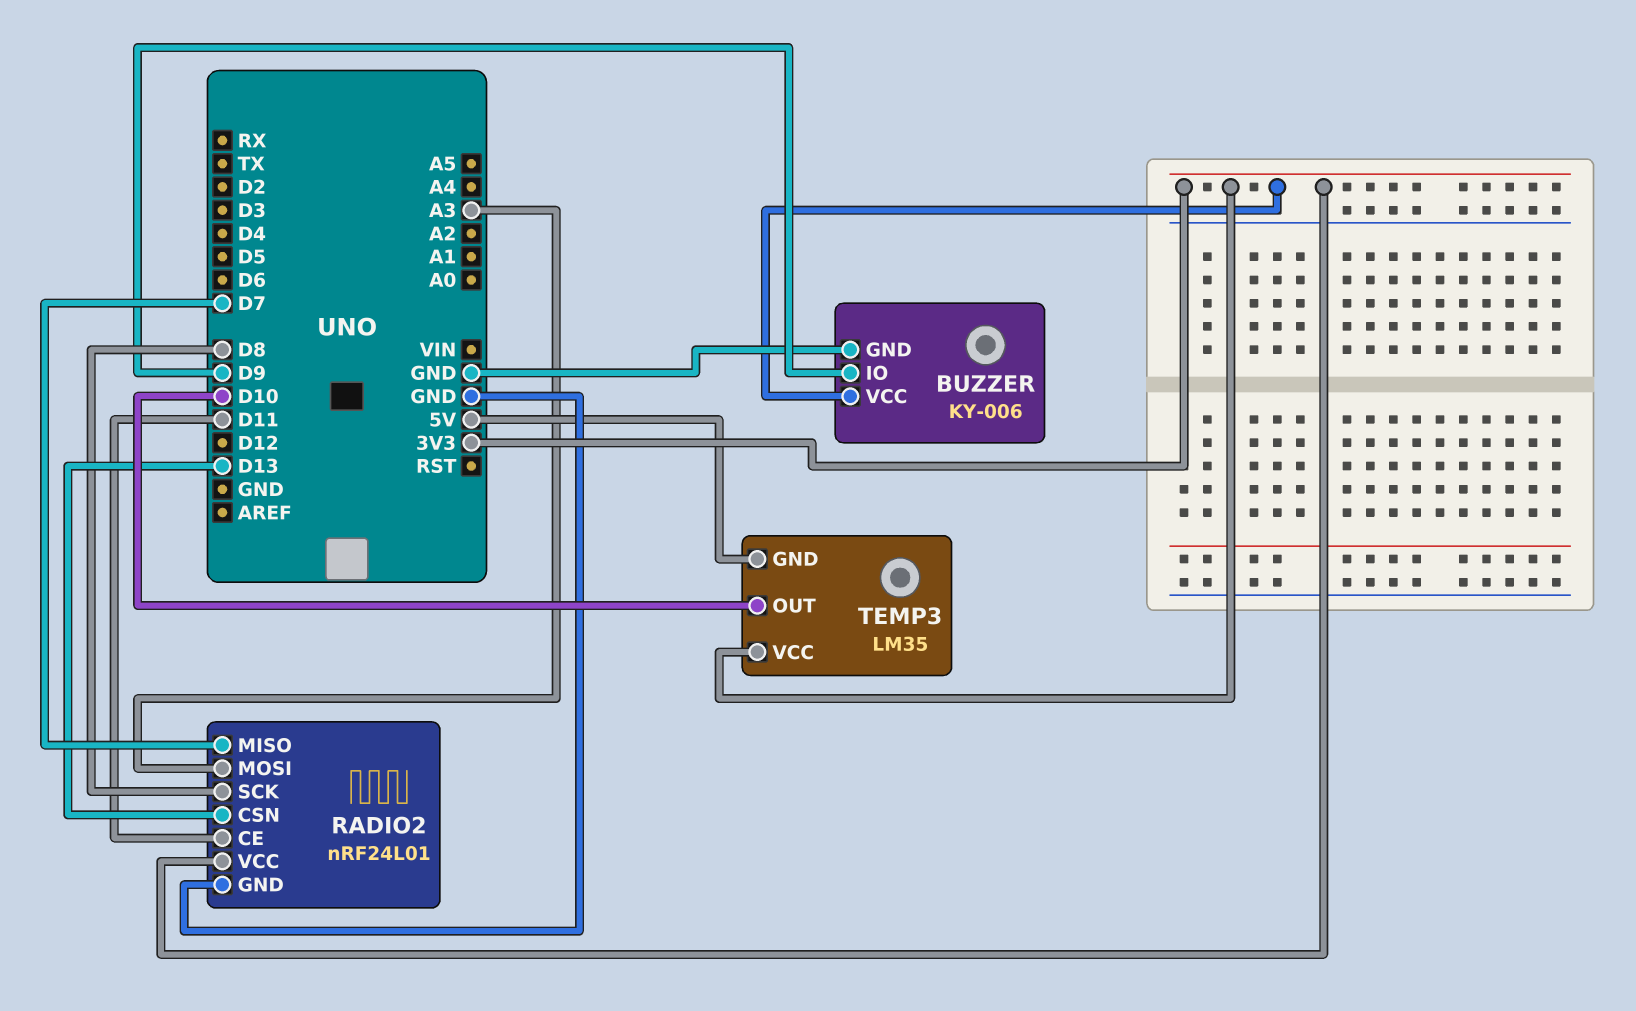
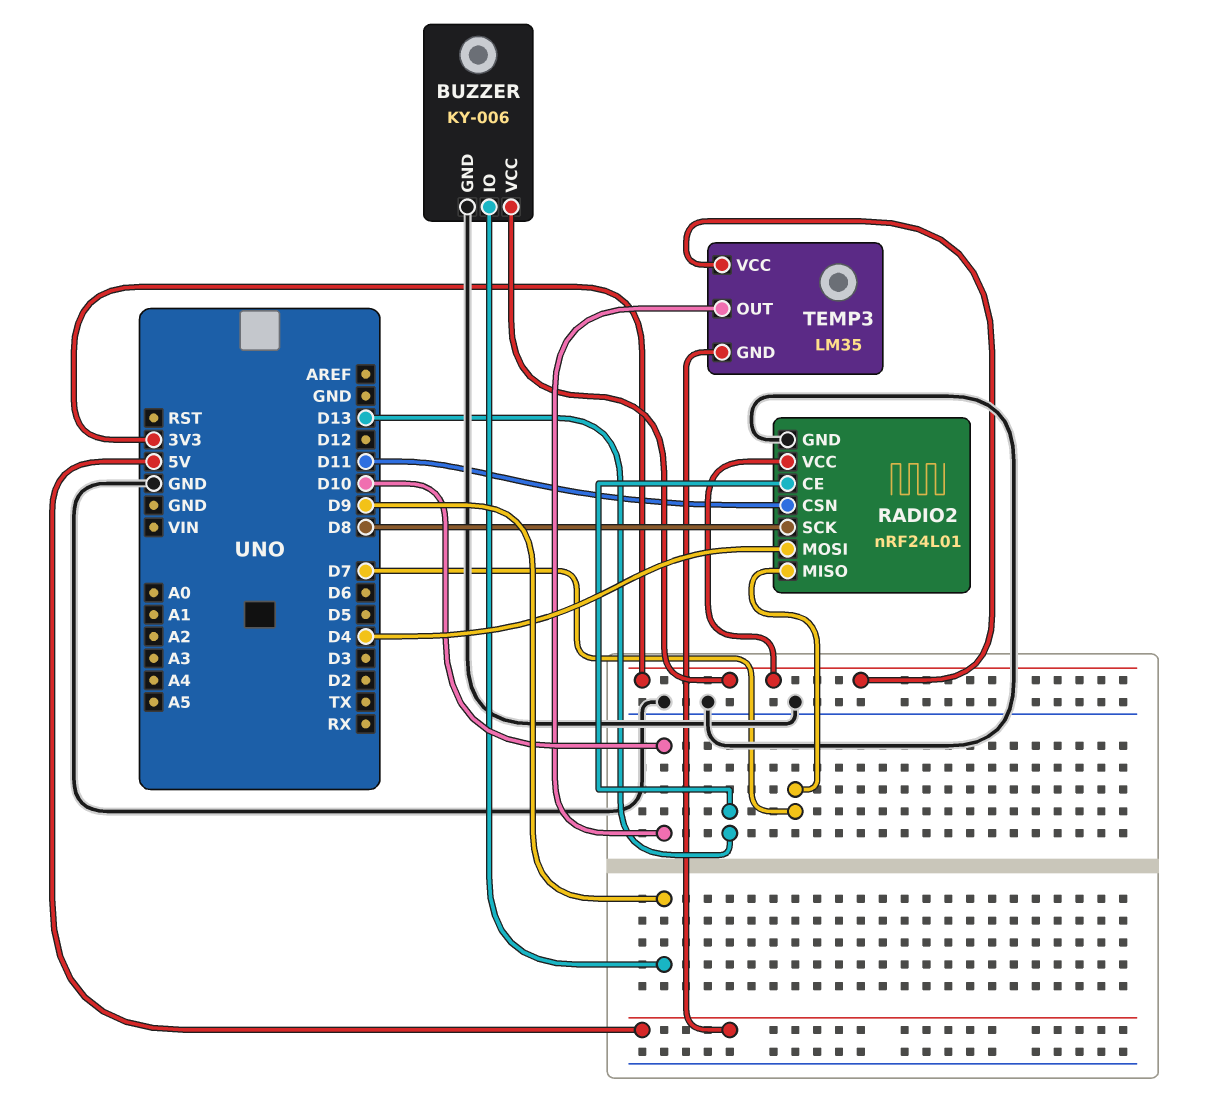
RADIO2 pin CE: D11 -> D13
RADIO2 pin CSN: D13 -> D11
RADIO2 pin MOSI: A3 -> D4

